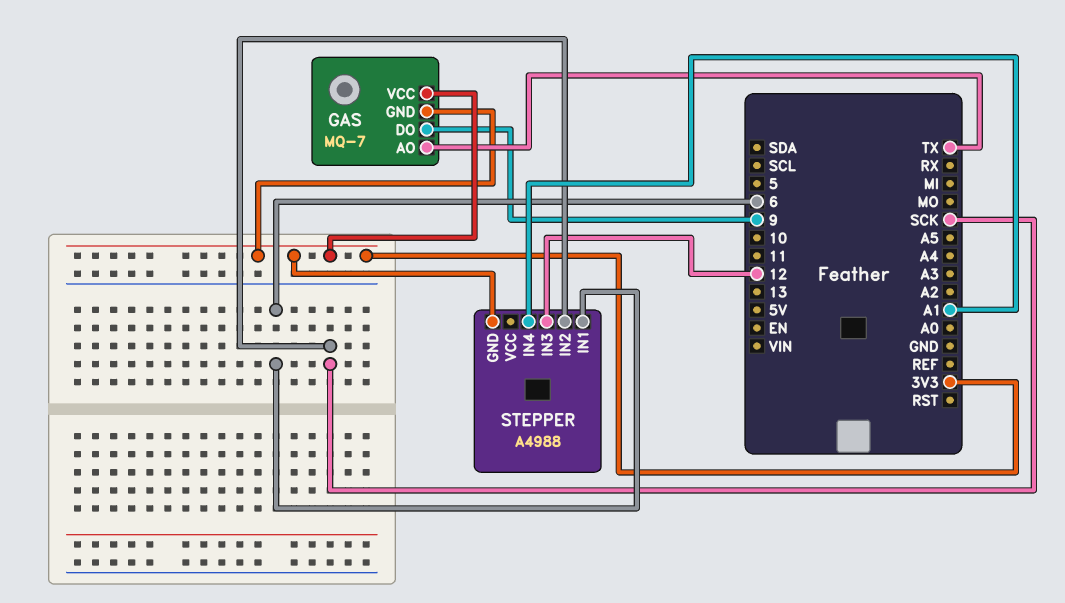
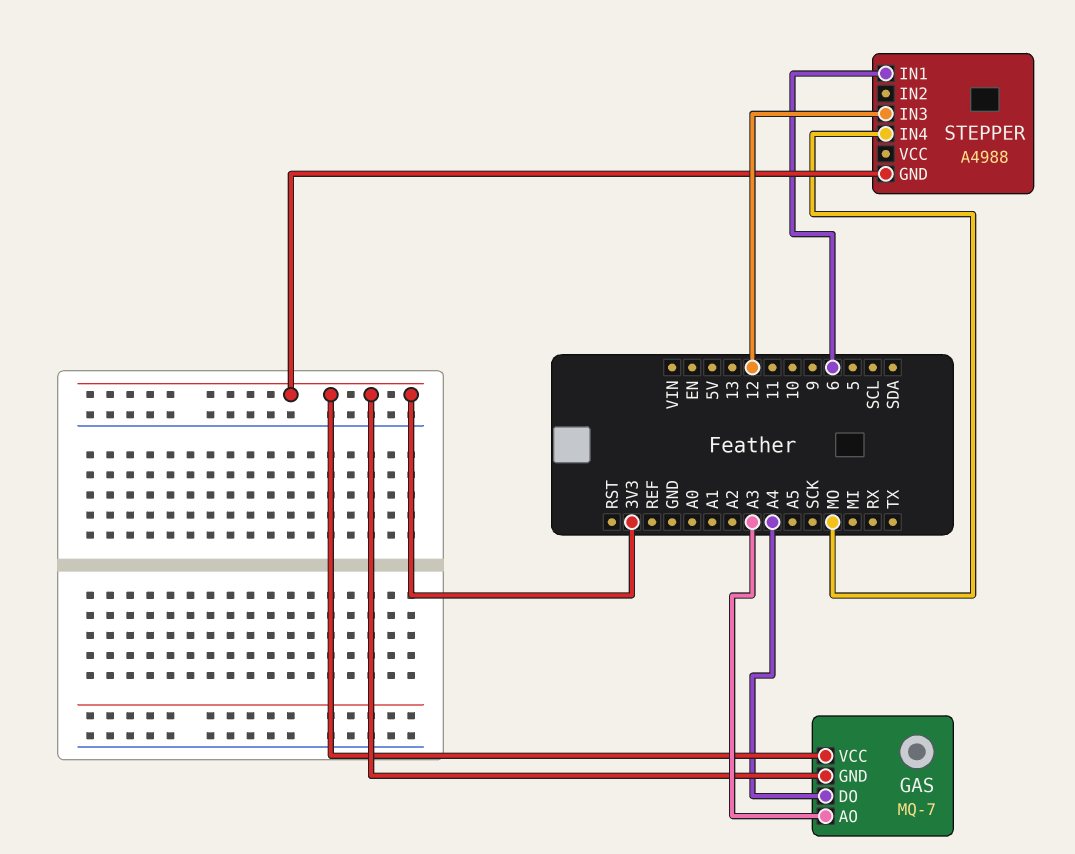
GAS pin AO: TX -> A3
GAS pin DO: 9 -> A4
STEPPER pin IN2: SCK -> none
STEPPER pin IN4: A1 -> MO

